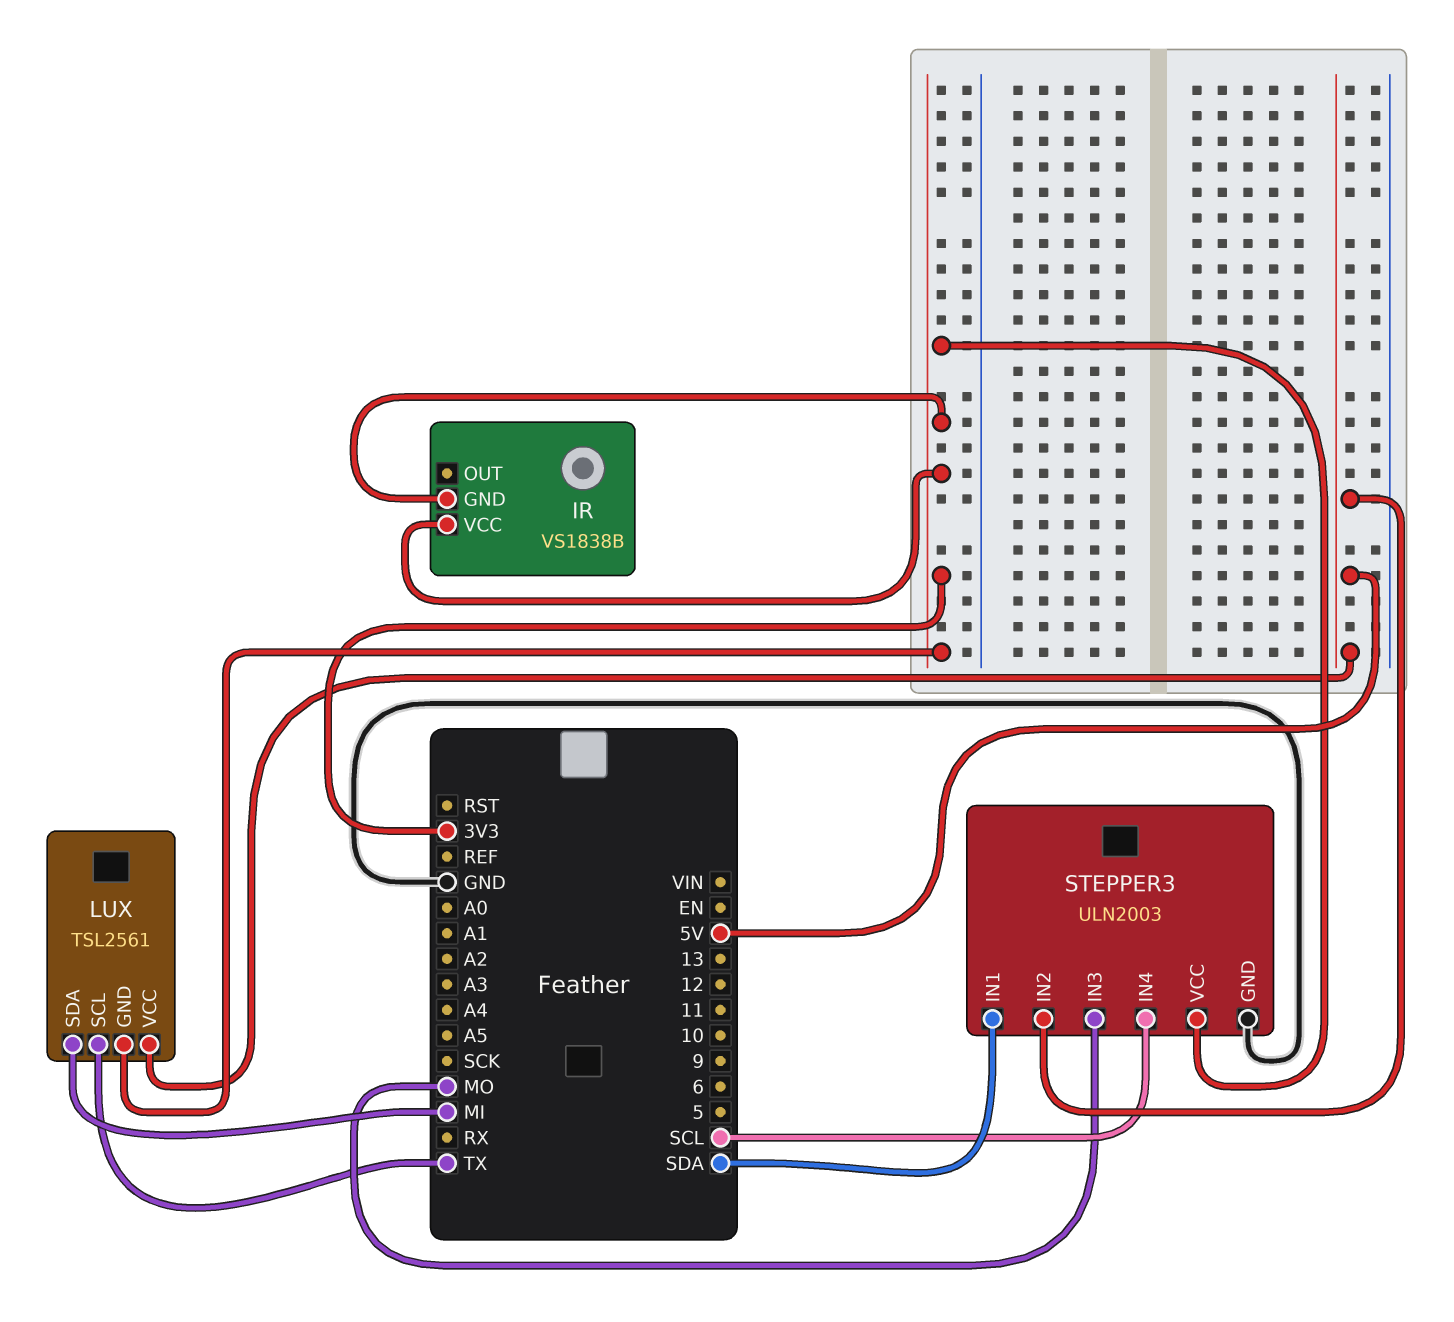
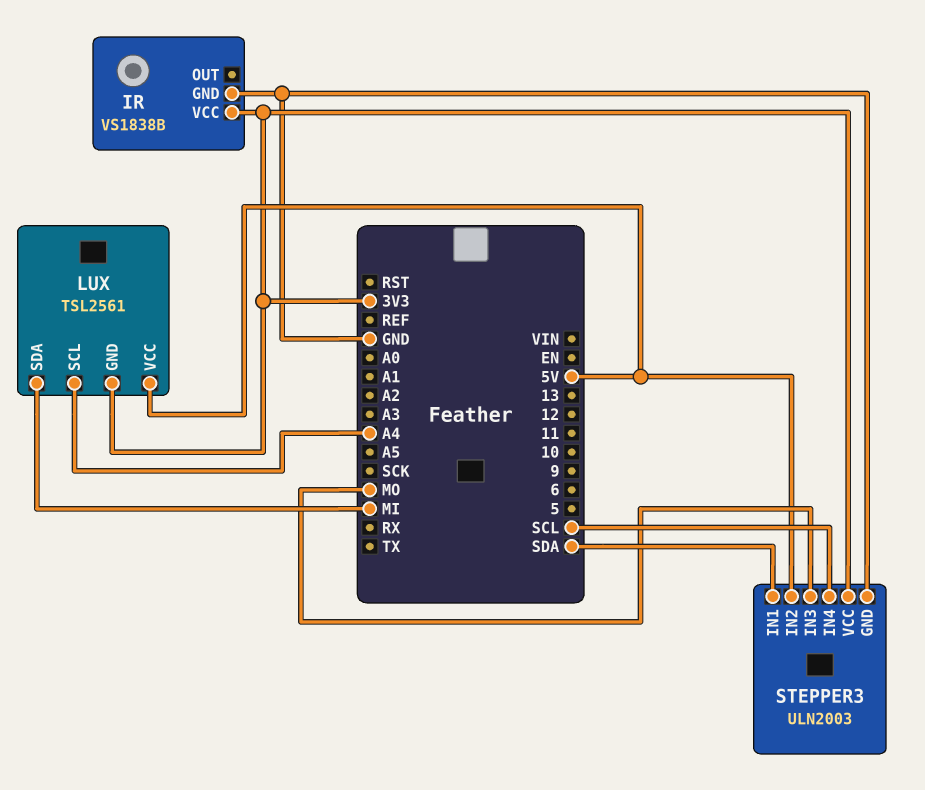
IR pin GND: 3V3 -> GND
LUX pin SCL: TX -> A4

